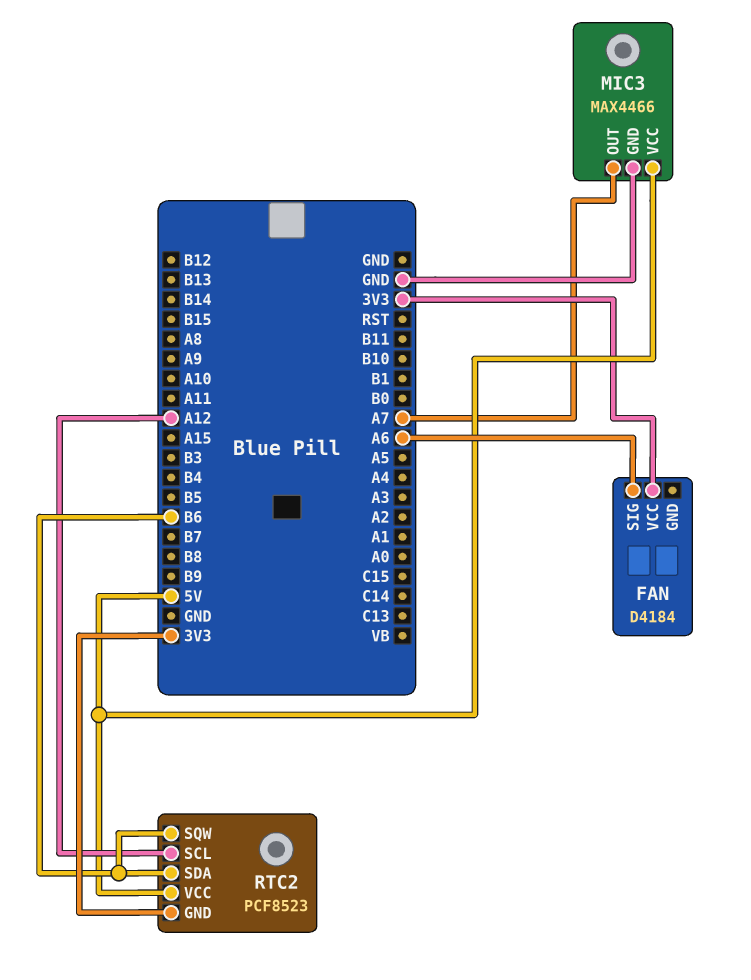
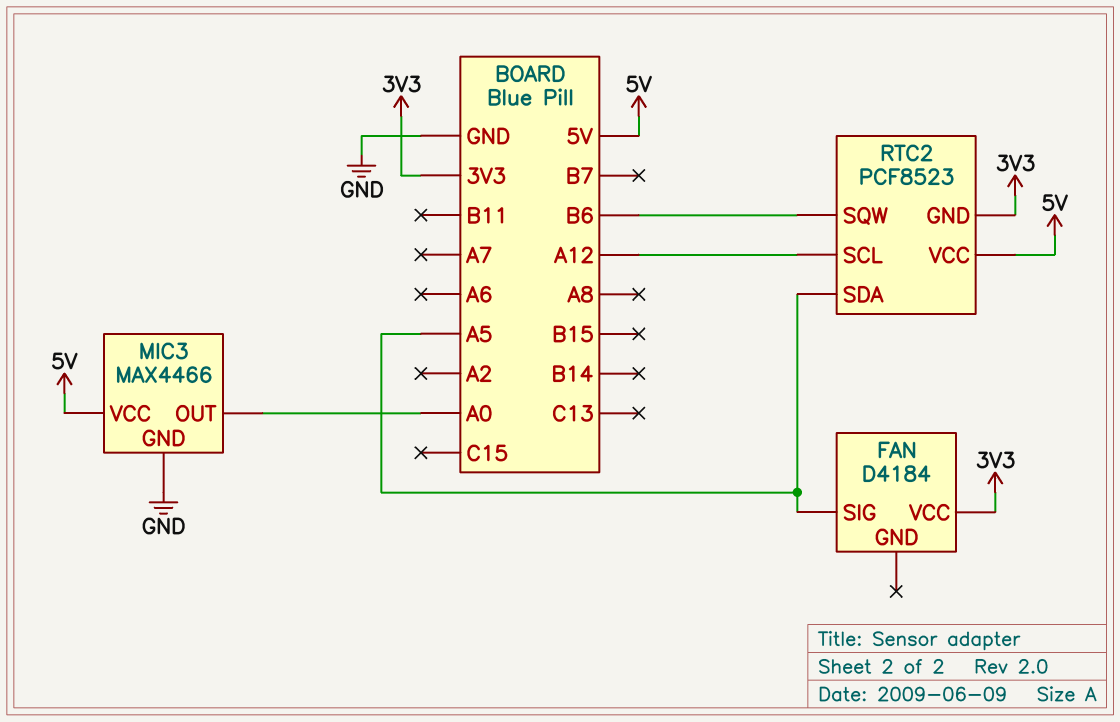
FAN pin SIG: A6 -> A5
MIC3 pin OUT: A7 -> A0
RTC2 pin SDA: B6 -> A5

